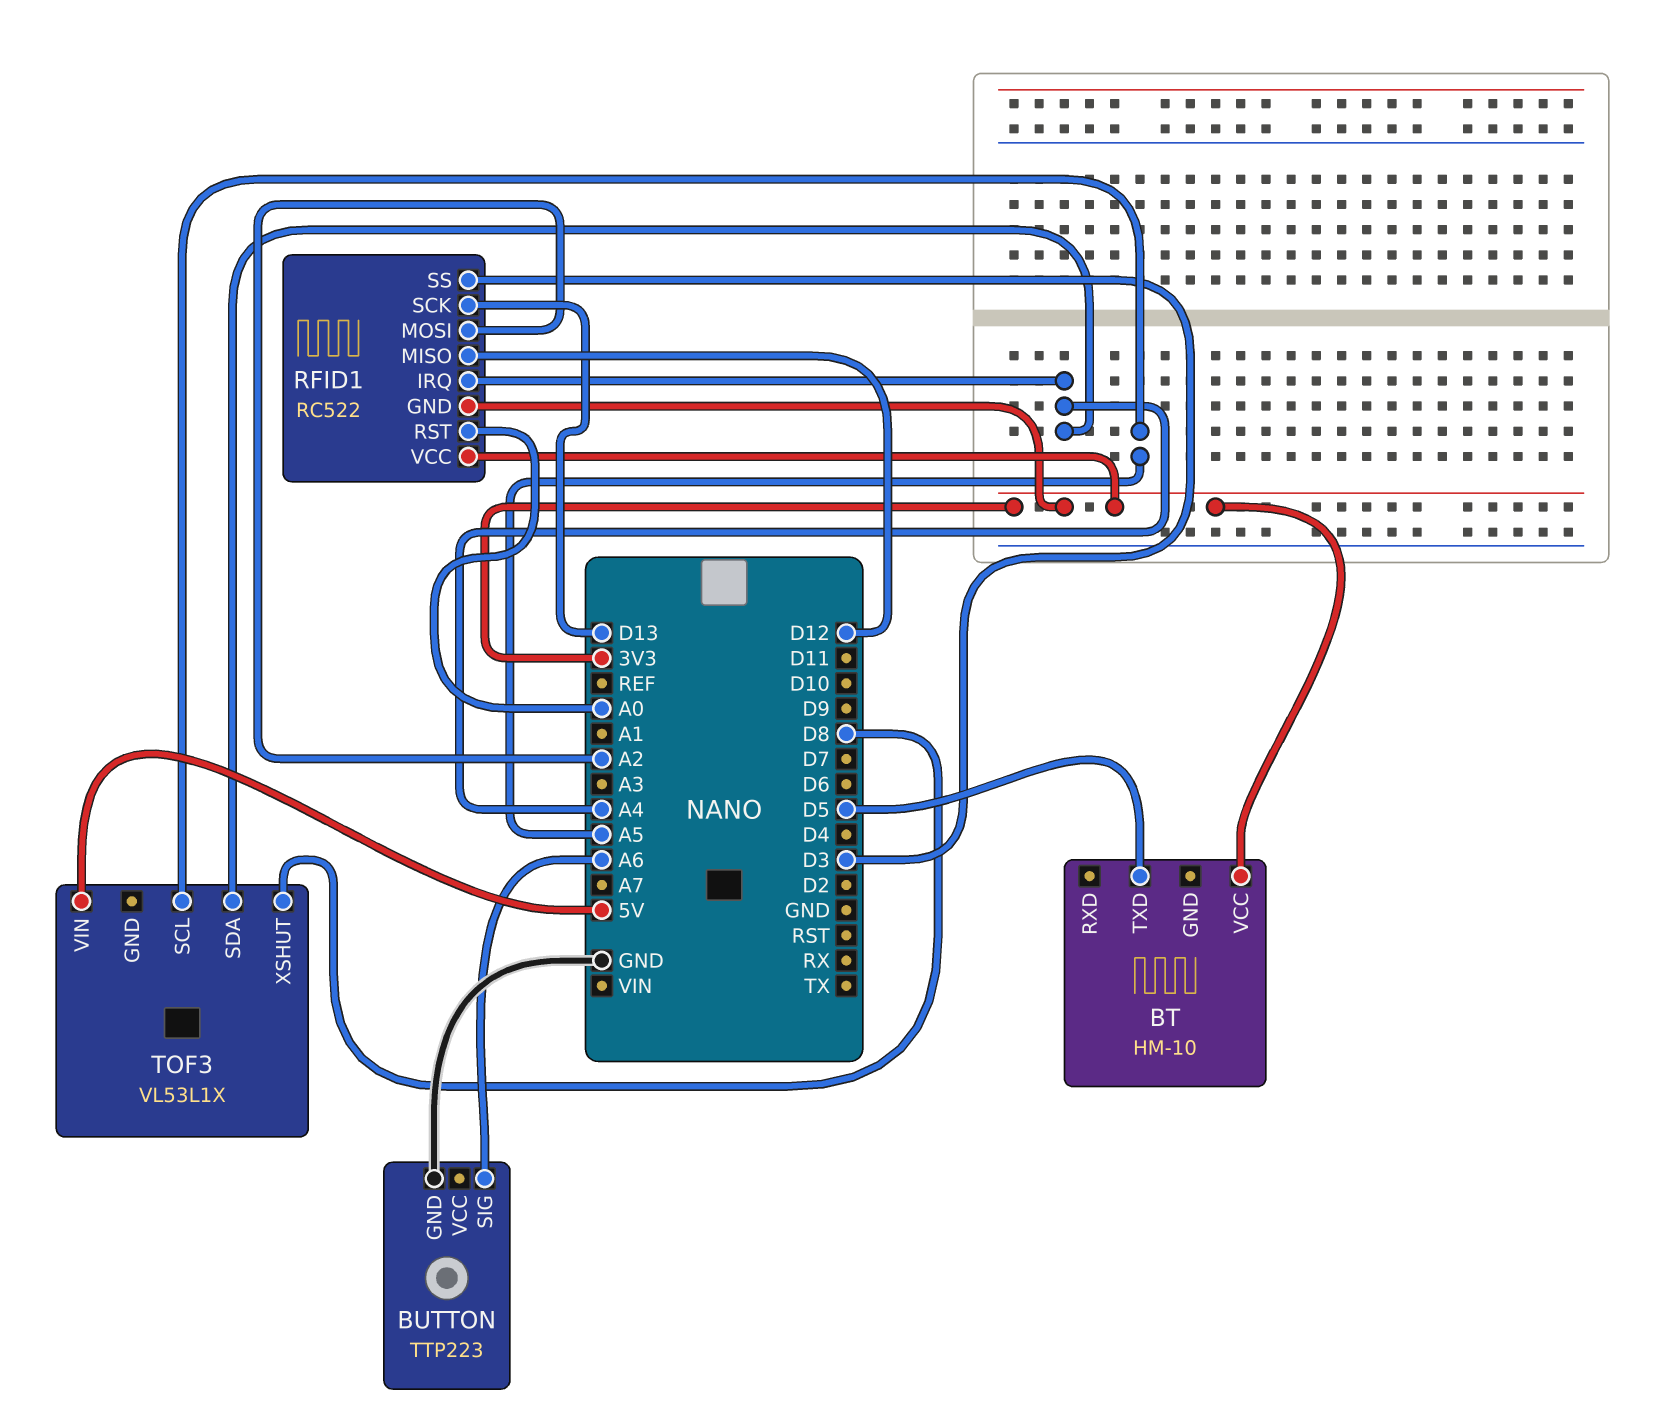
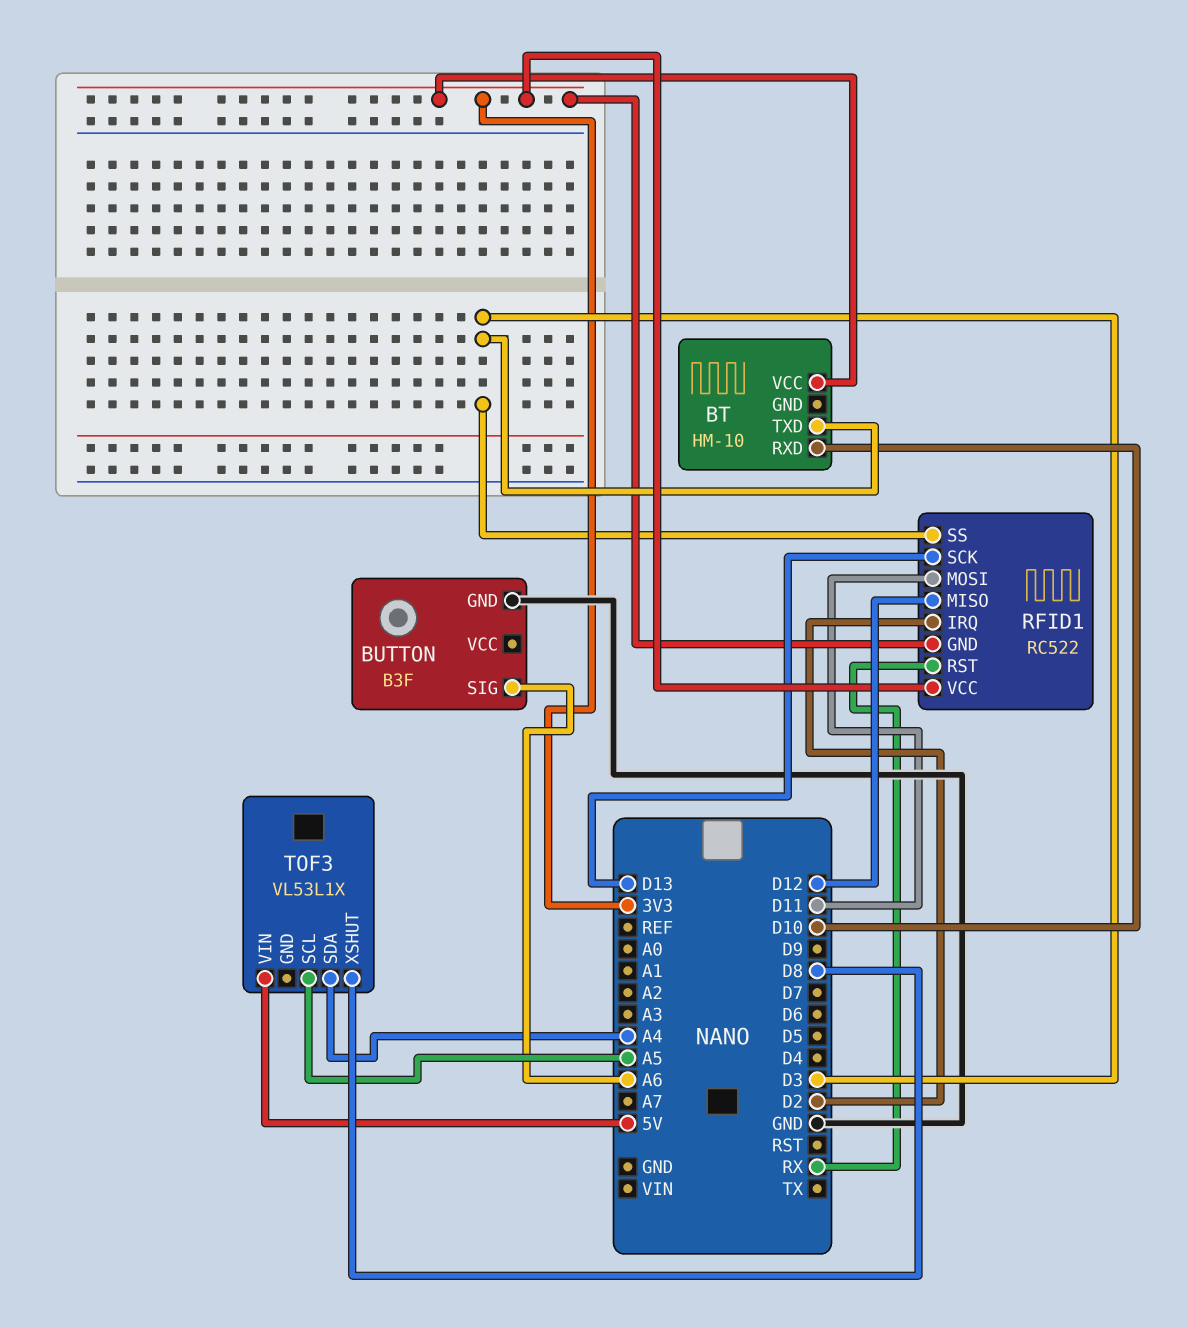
BT pin RXD: none -> D10
BT pin TXD: D5 -> D3
BUTTON: TTP223 -> B3F
RFID1 pin IRQ: A4 -> D2
RFID1 pin MOSI: A2 -> D11
RFID1 pin RST: A0 -> RX

